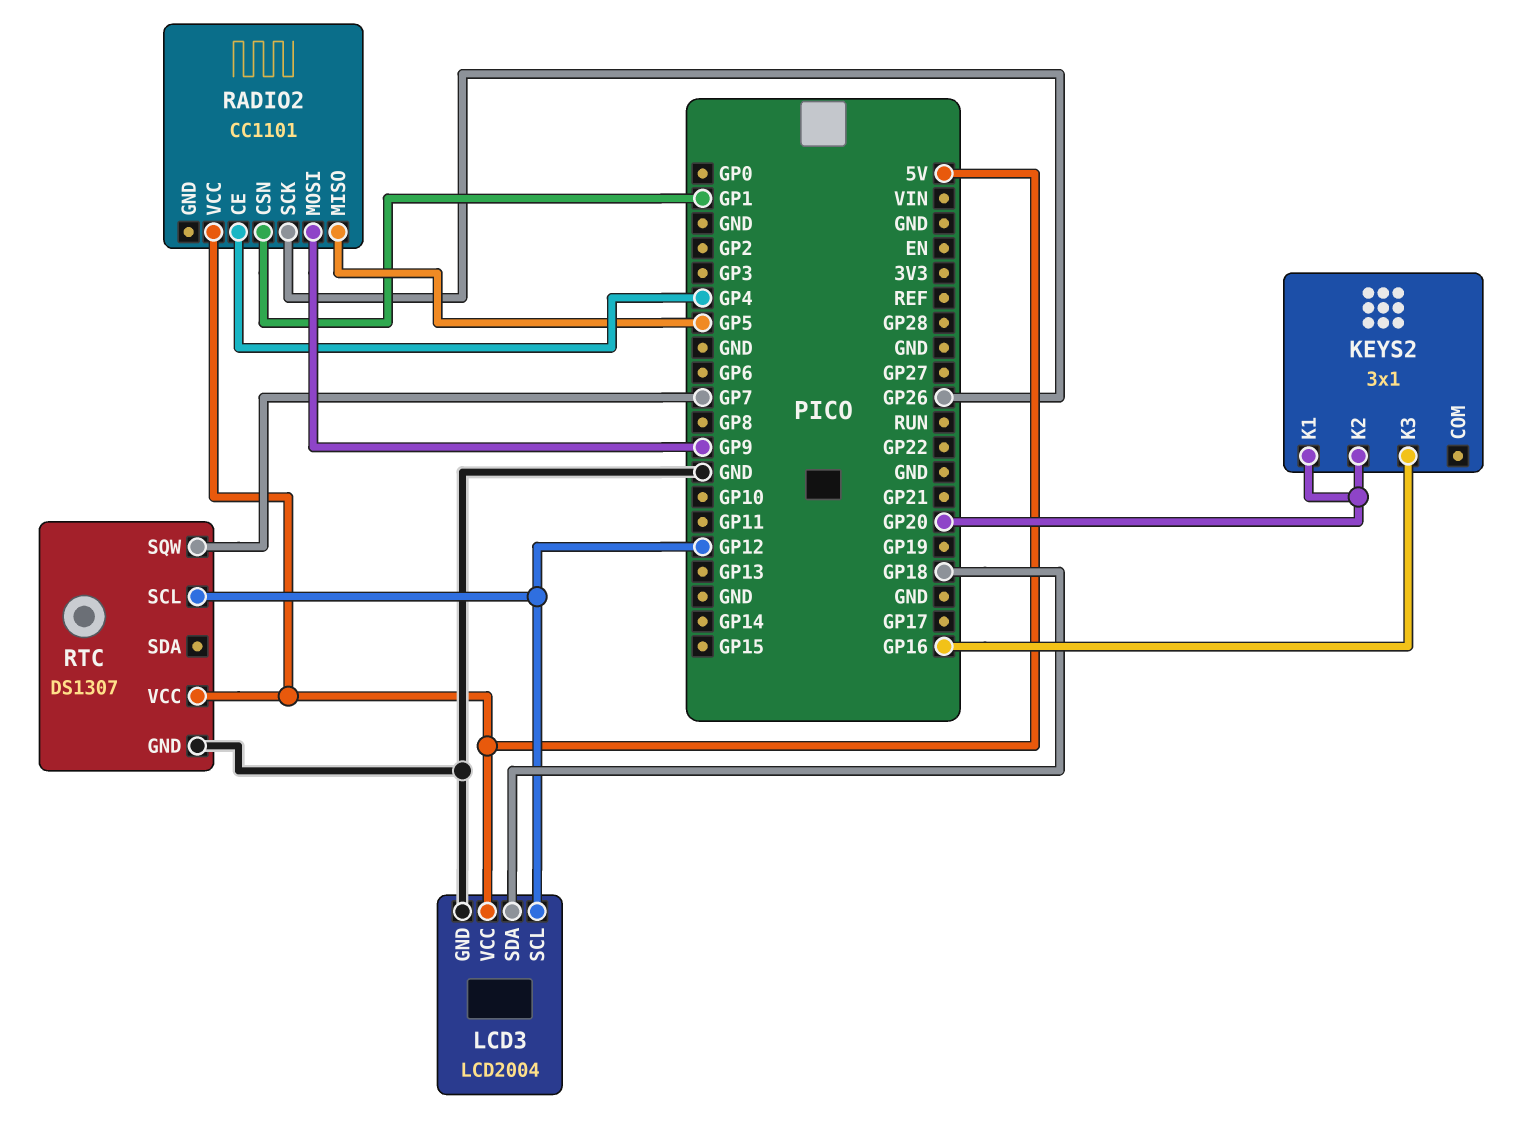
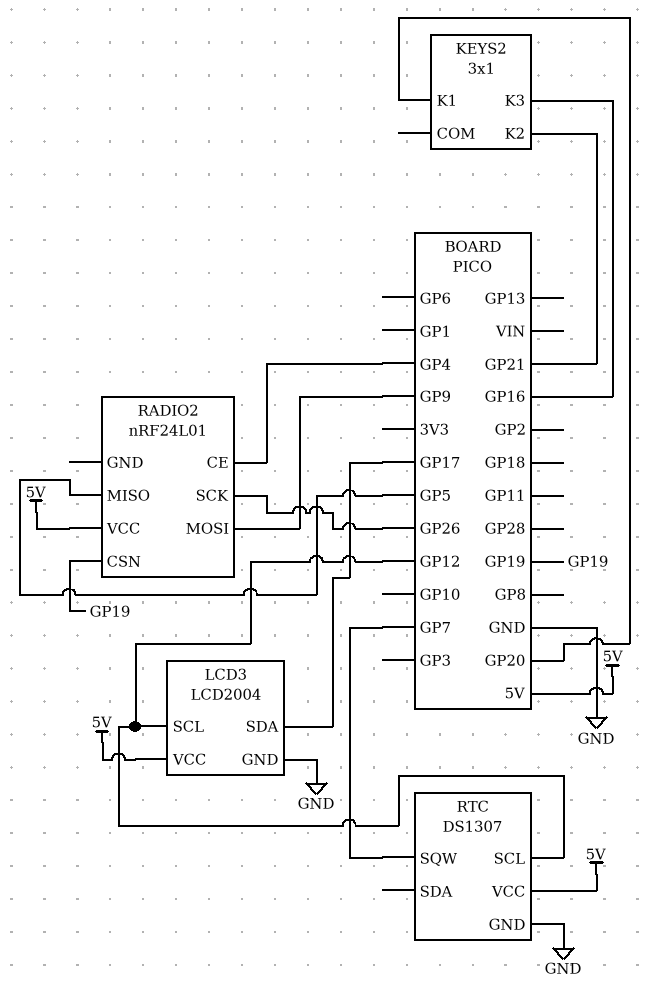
KEYS2 pin K2: GP20 -> GP21
LCD3 pin SDA: GP18 -> GP17
RADIO2: CC1101 -> nRF24L01
RADIO2 pin CSN: GP1 -> GP19

